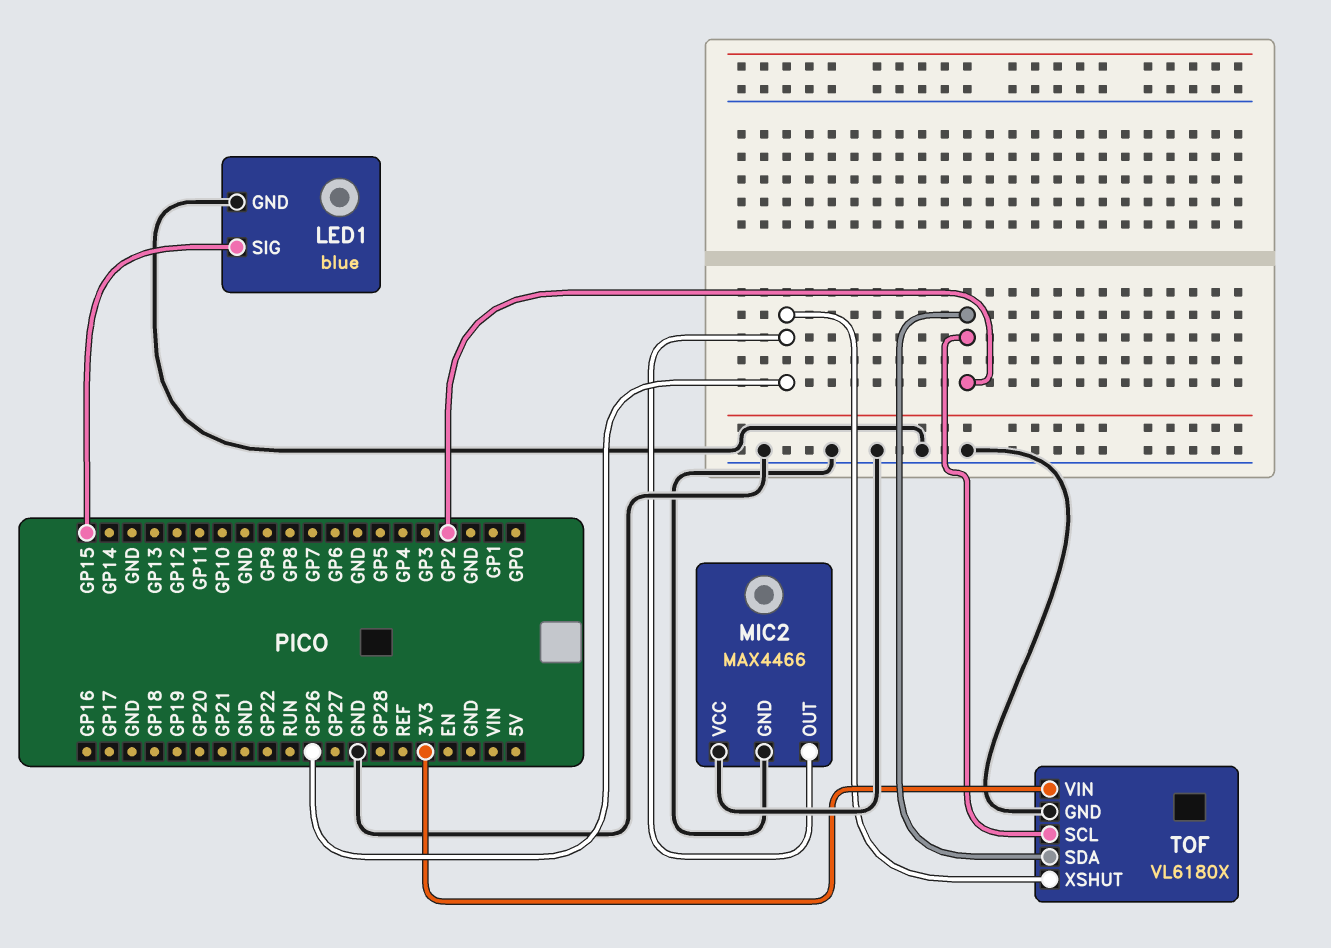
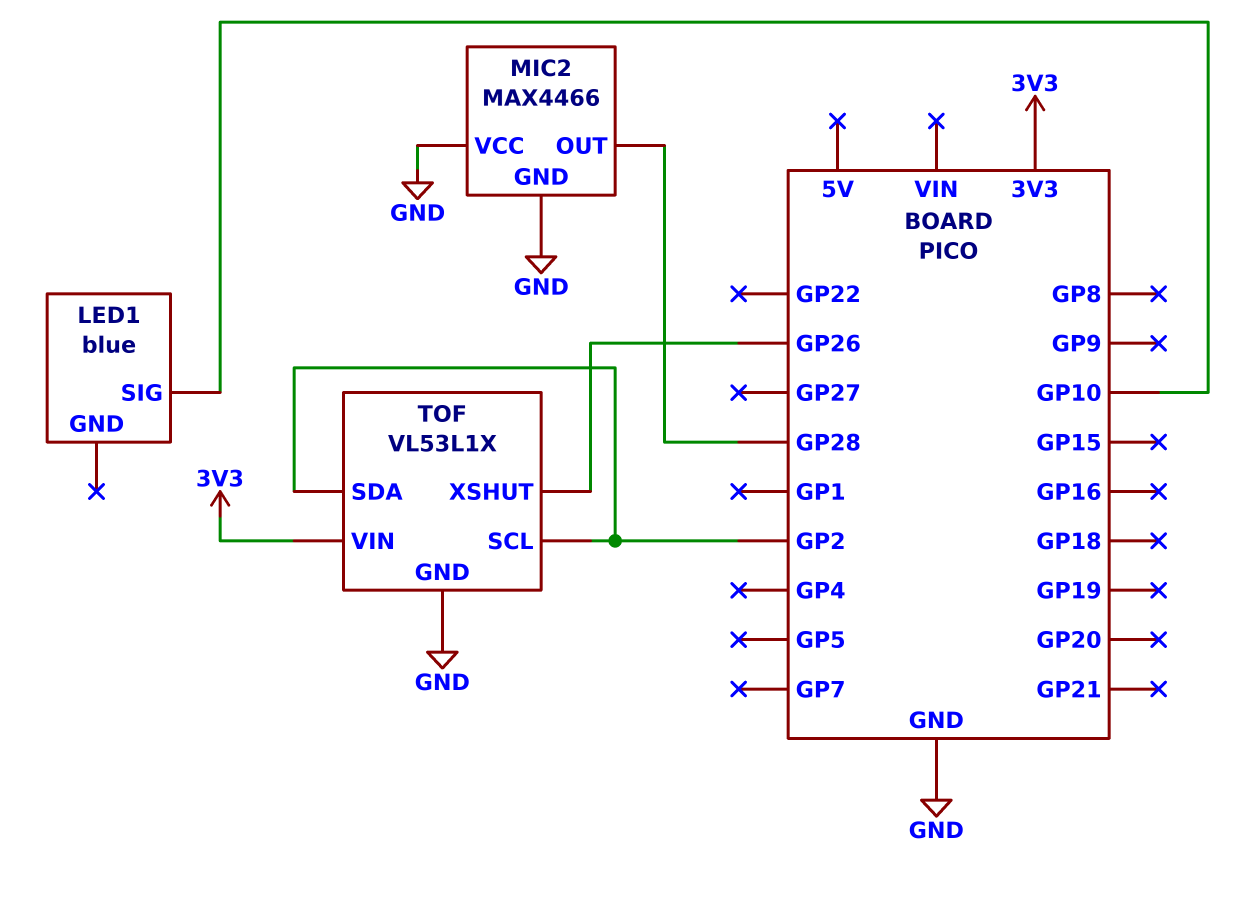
LED1 pin GND: GND -> none
LED1 pin SIG: GP15 -> GP10
MIC2 pin OUT: GP26 -> GP28
TOF: VL6180X -> VL53L1X

